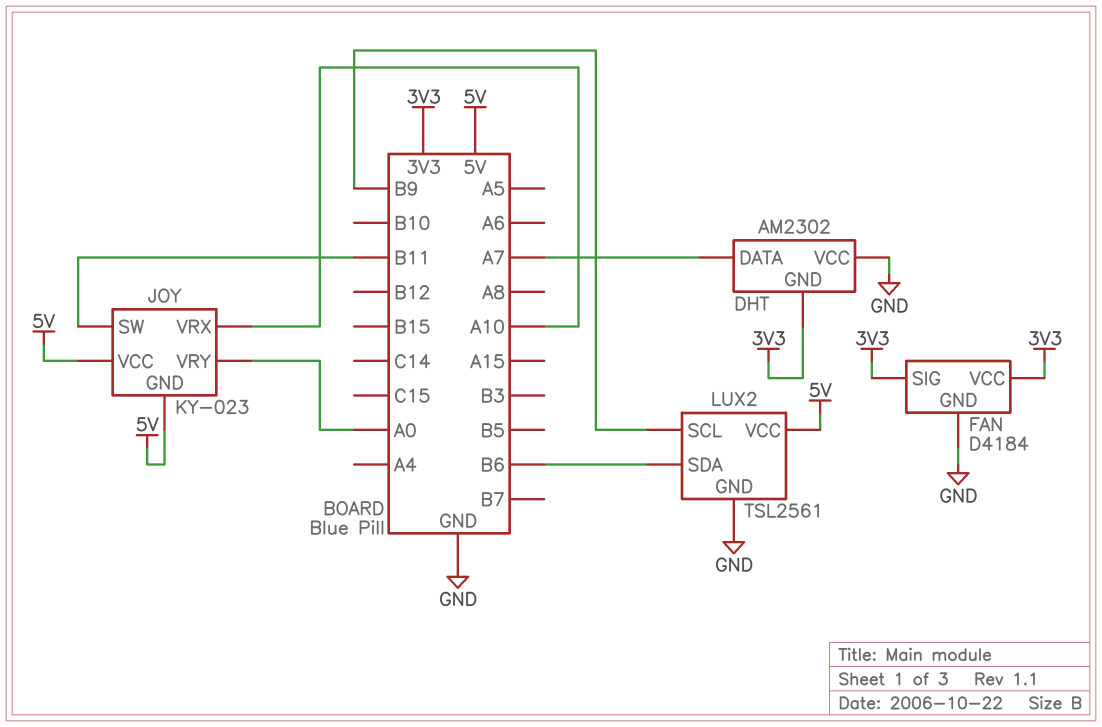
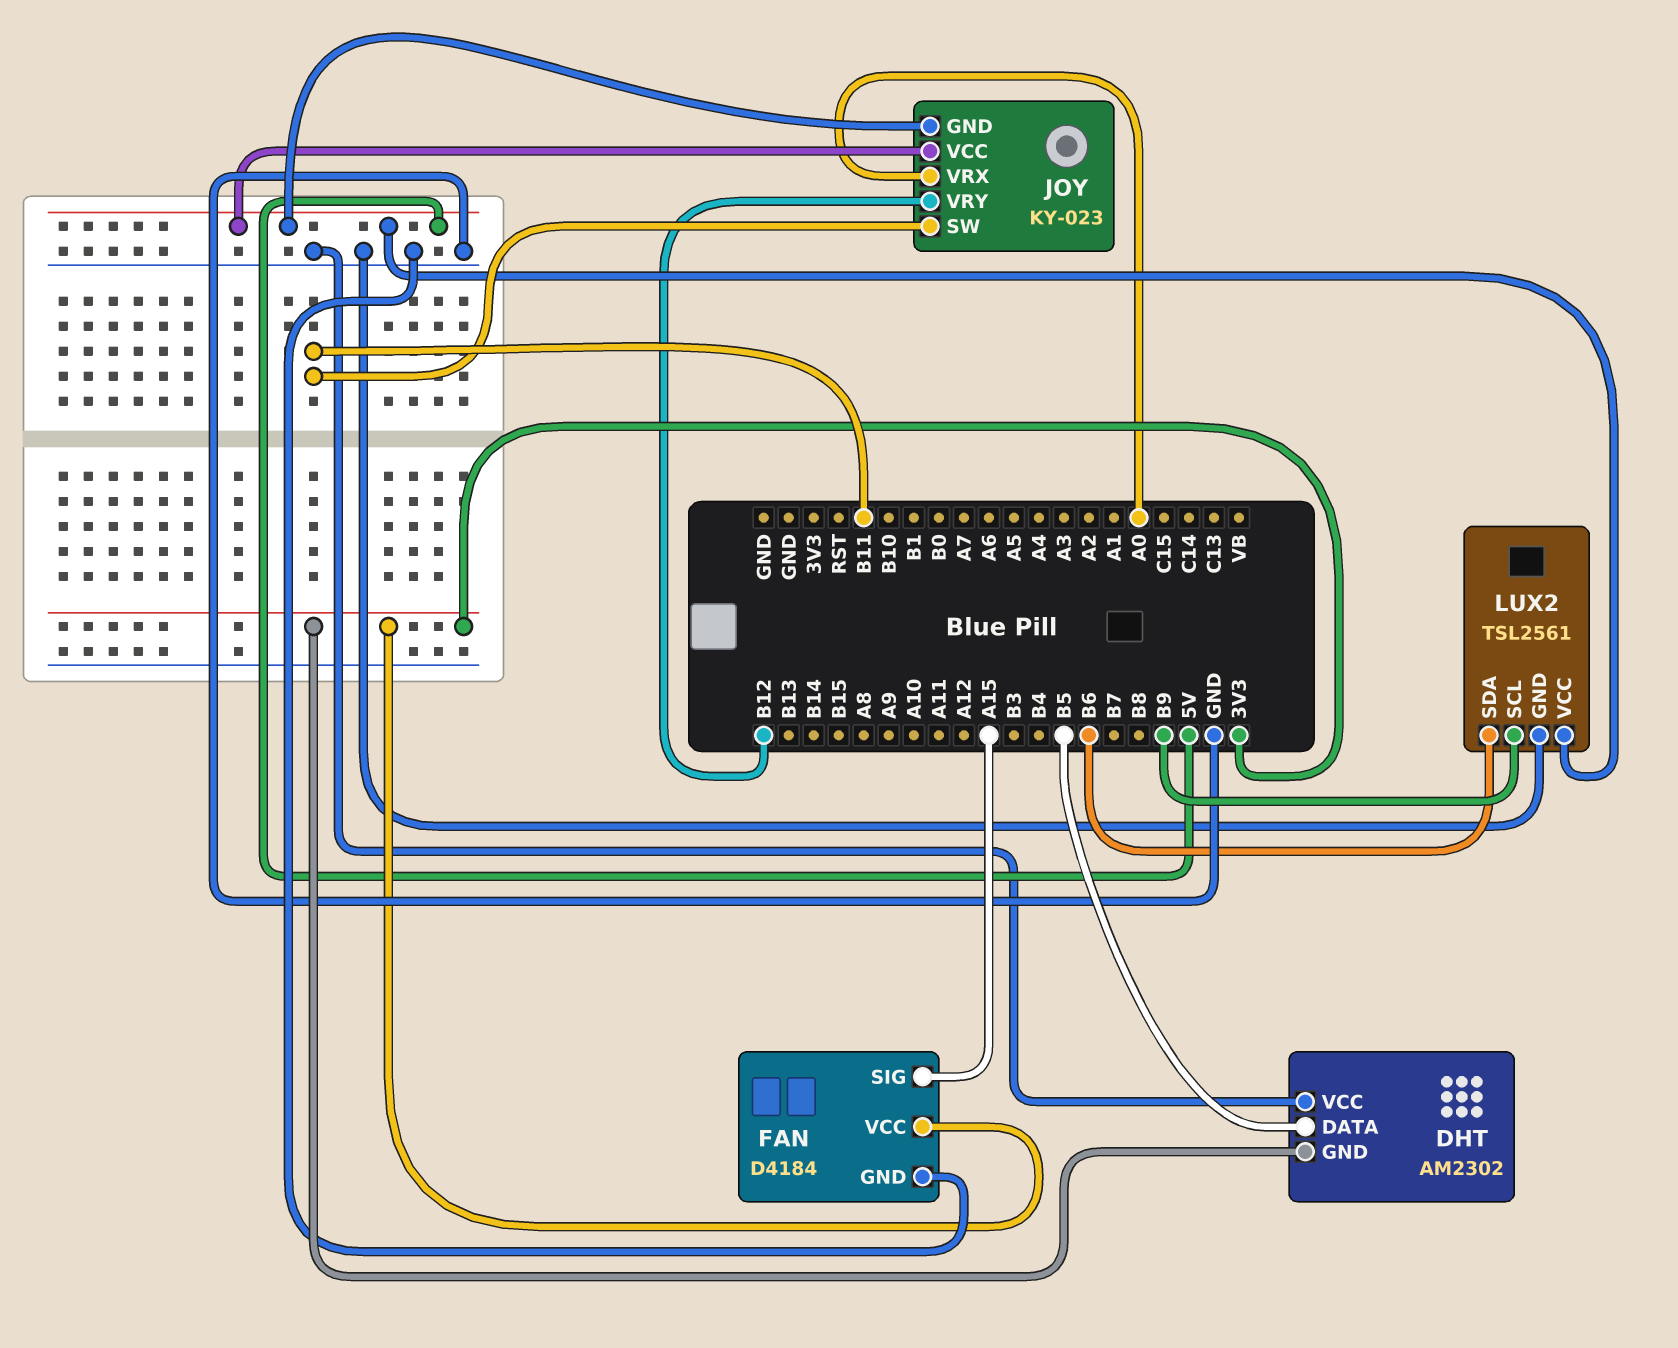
DHT pin DATA: A7 -> B5
FAN pin SIG: 3V3 -> A15
JOY pin VRX: A10 -> A0
JOY pin VRY: A0 -> B12

